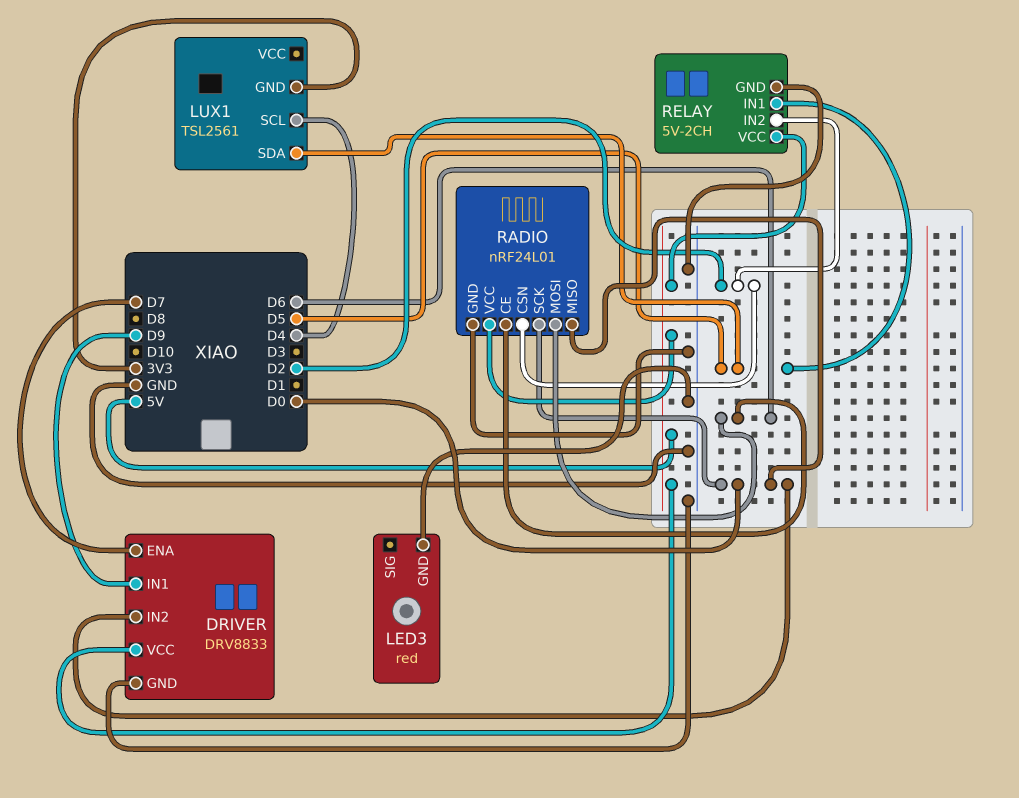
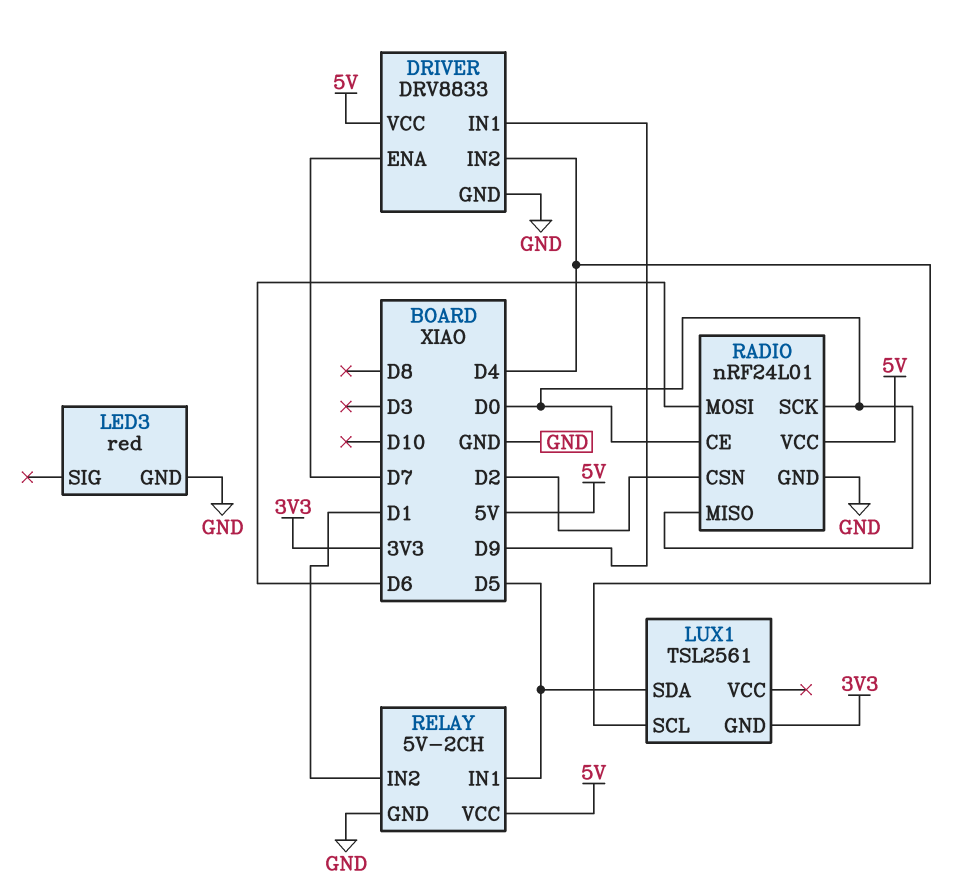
DRIVER pin IN2: D0 -> D4
RADIO pin CE: D6 -> D0
RELAY pin IN2: D2 -> D1

